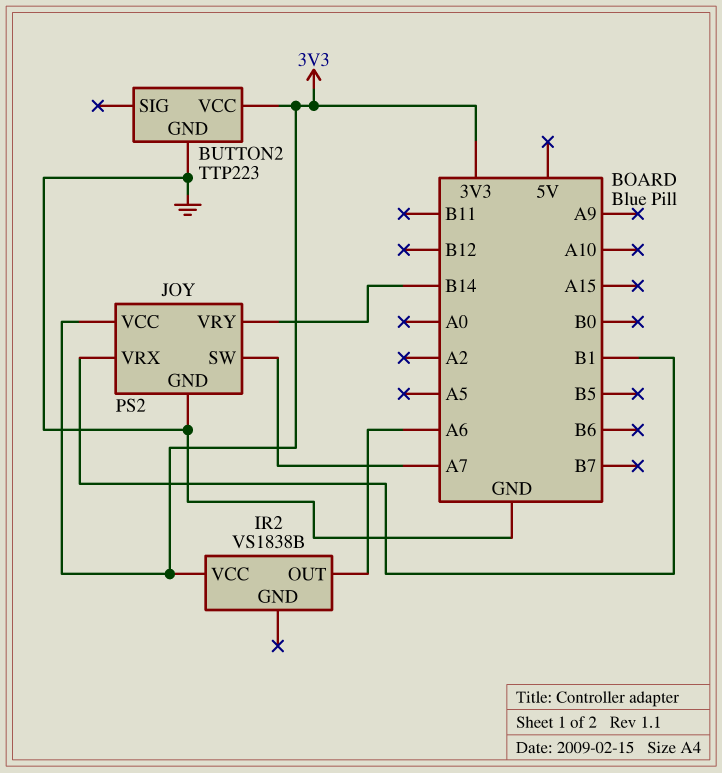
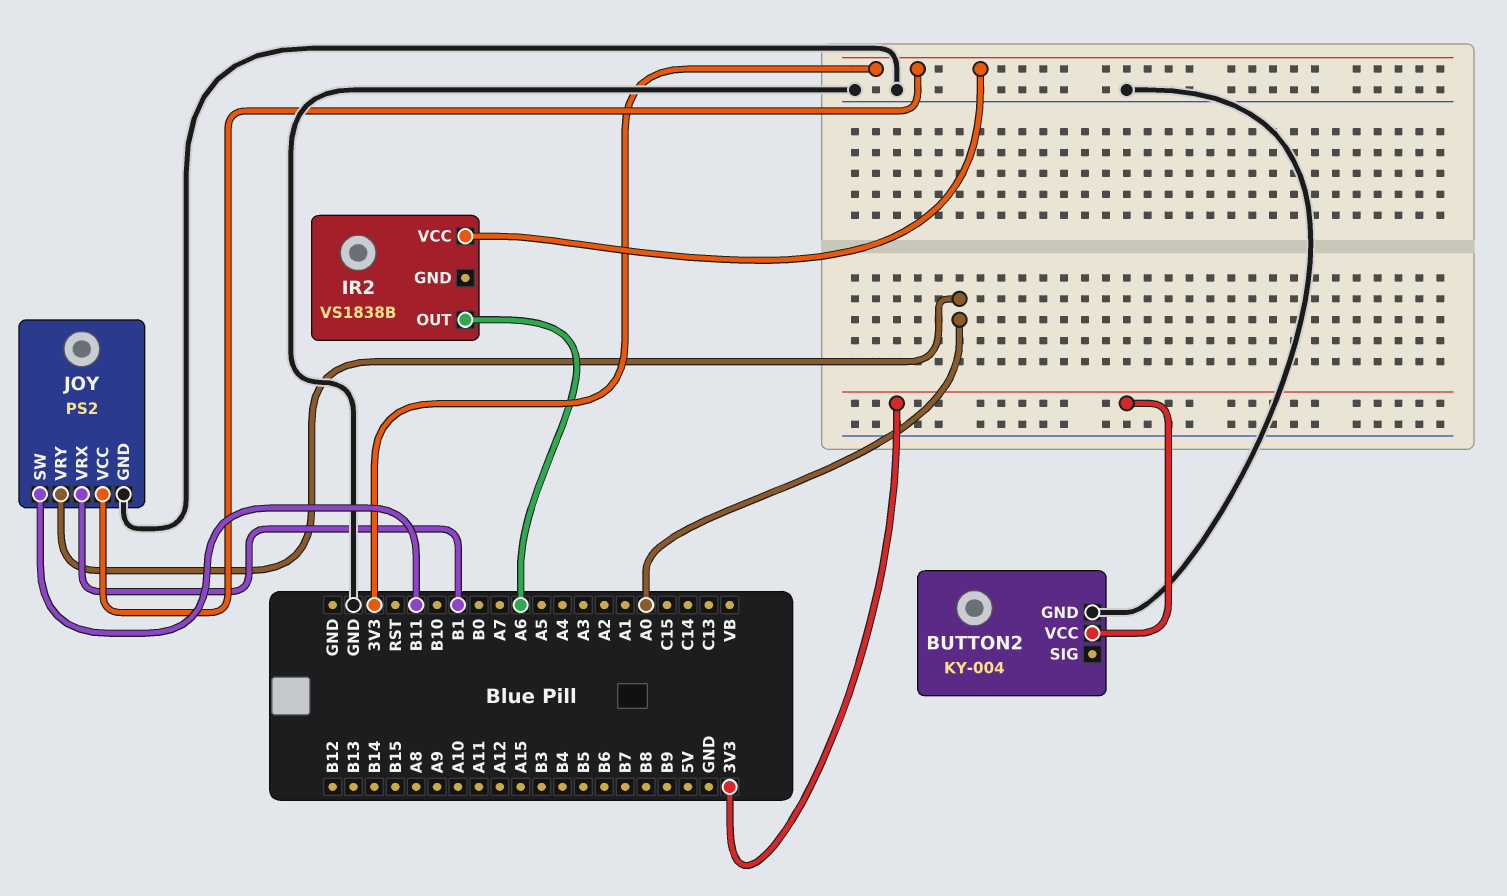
BUTTON2: TTP223 -> KY-004
JOY pin SW: A7 -> B11
JOY pin VRY: B14 -> A0

